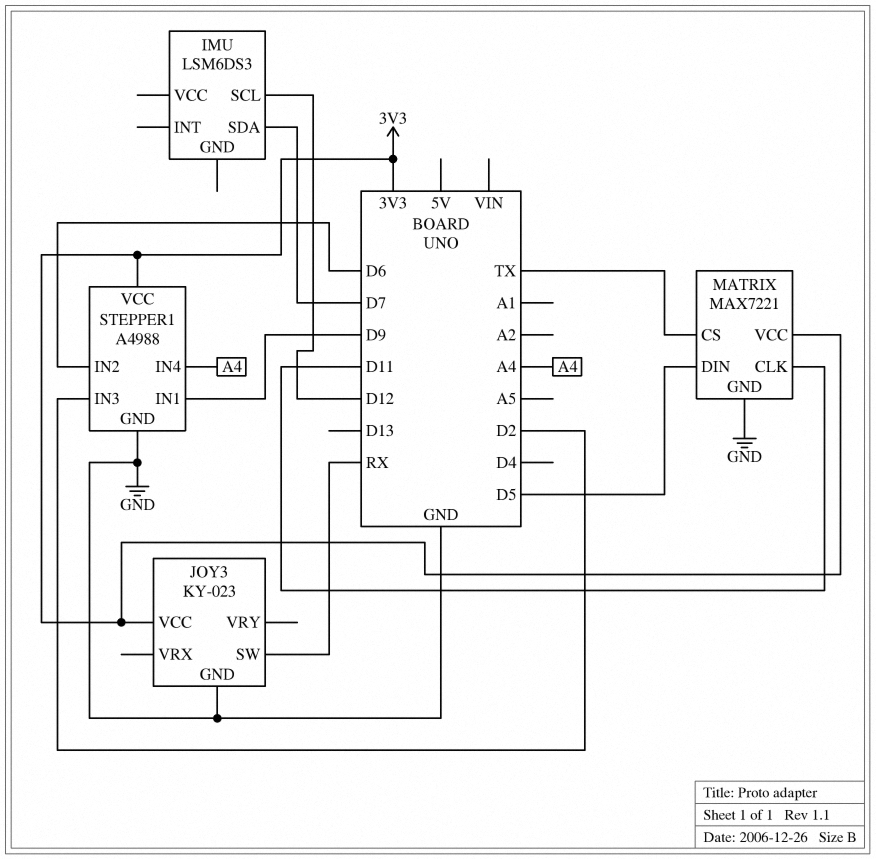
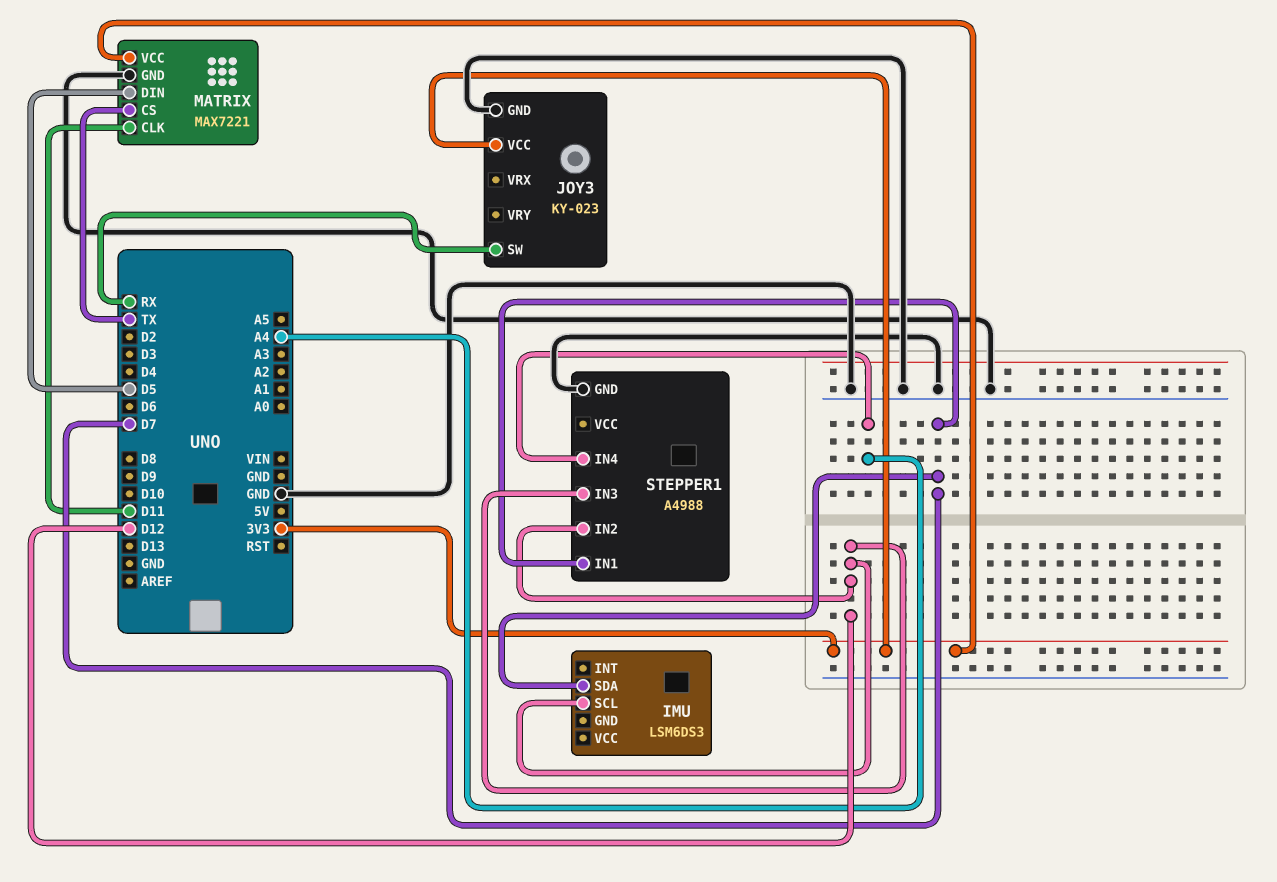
STEPPER1 pin IN1: D9 -> D7
STEPPER1 pin IN2: D6 -> D12
STEPPER1 pin IN3: D2 -> D12
STEPPER1 pin VCC: 3V3 -> none

